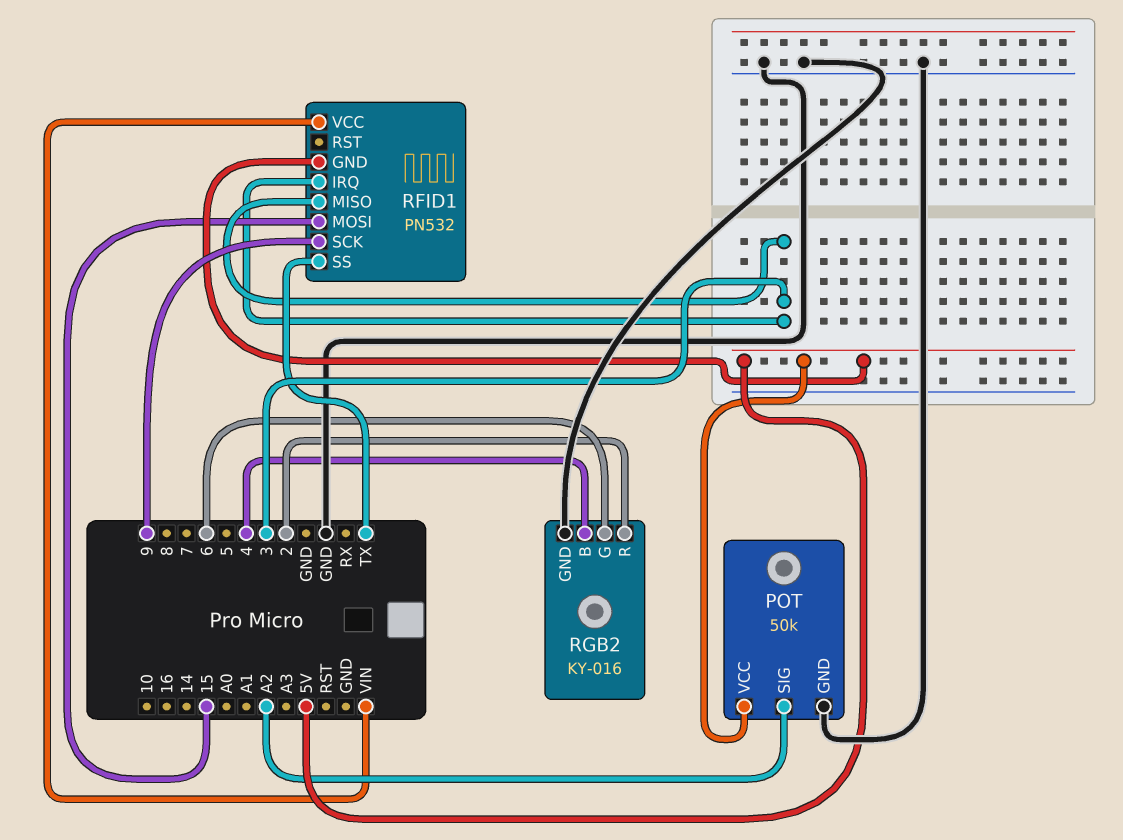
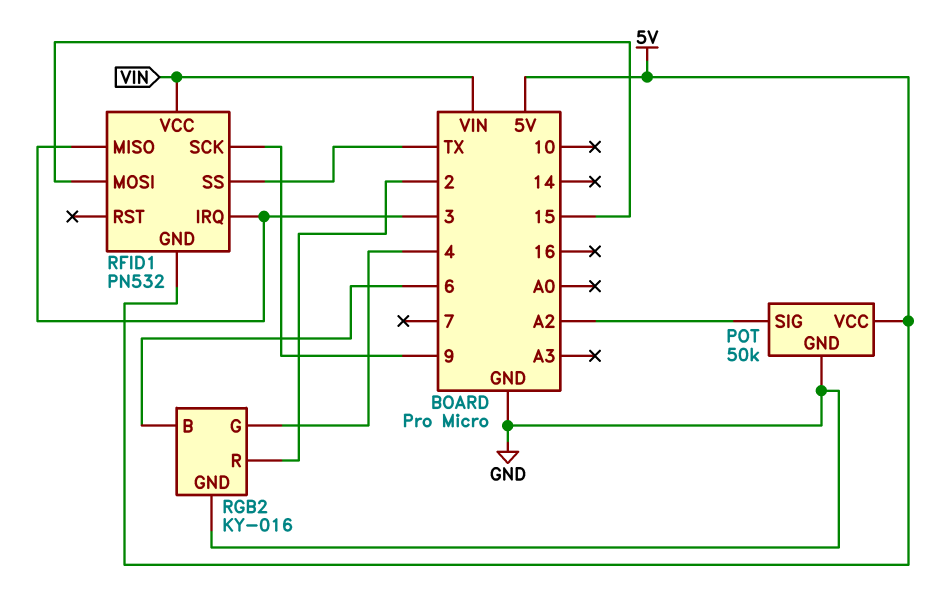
RGB2 pin B: 4 -> 6
RGB2 pin G: 6 -> 4

